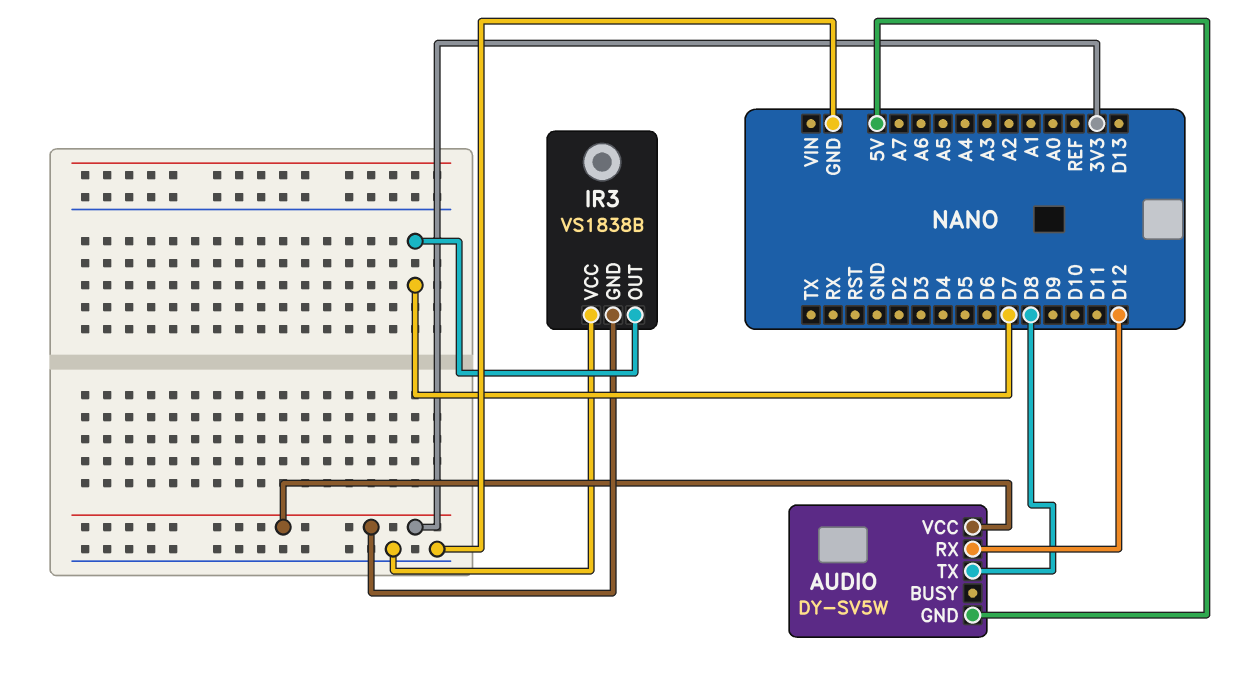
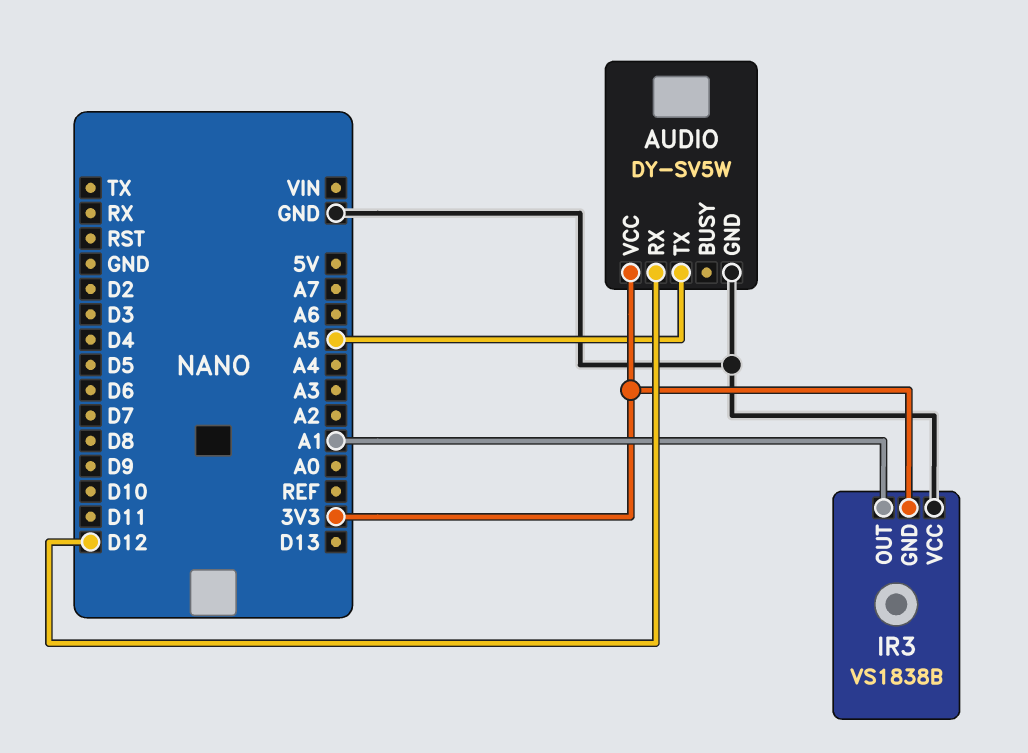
AUDIO pin GND: 5V -> GND
AUDIO pin TX: D8 -> A5
IR3 pin OUT: D7 -> A1

